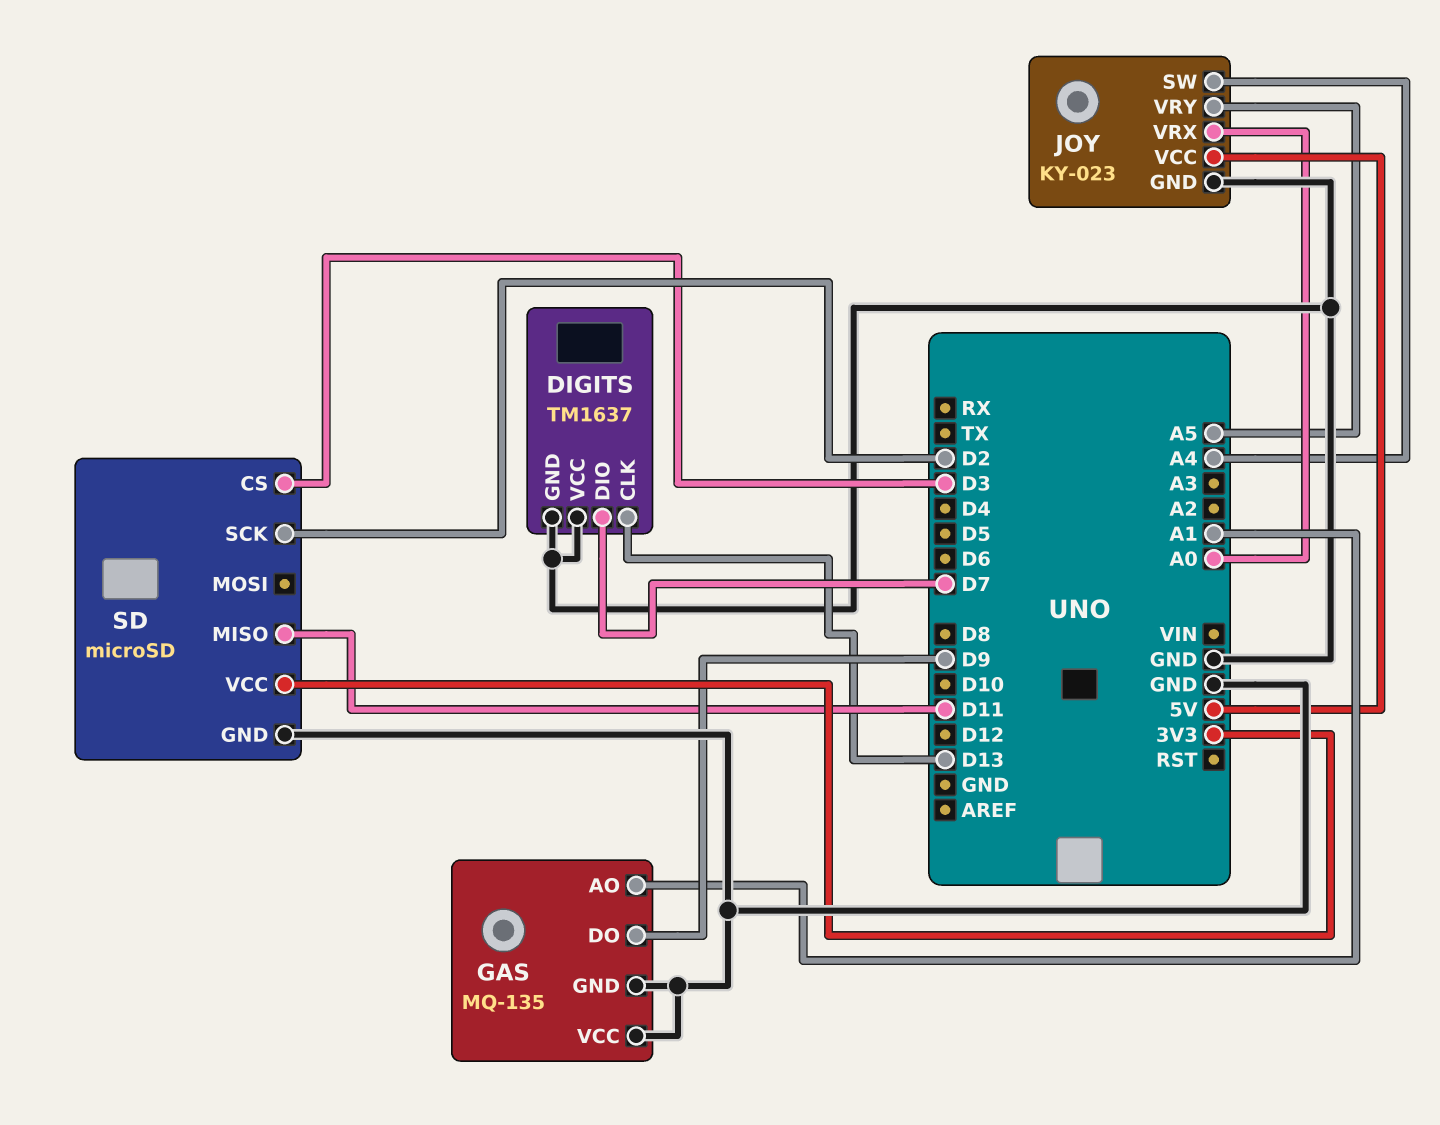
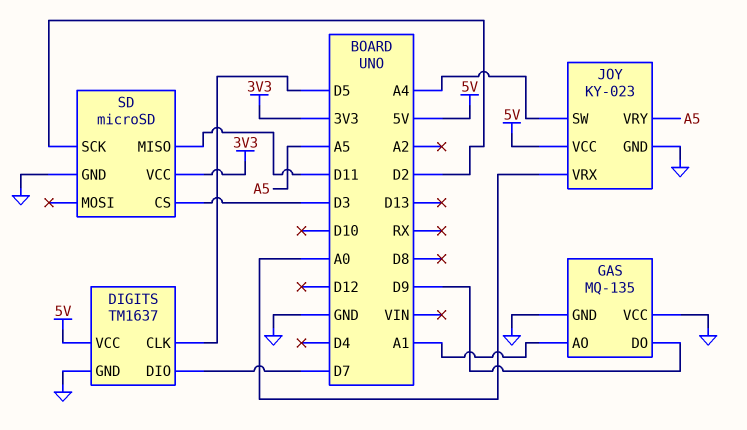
DIGITS pin CLK: D13 -> D5
DIGITS pin VCC: GND -> 5V

